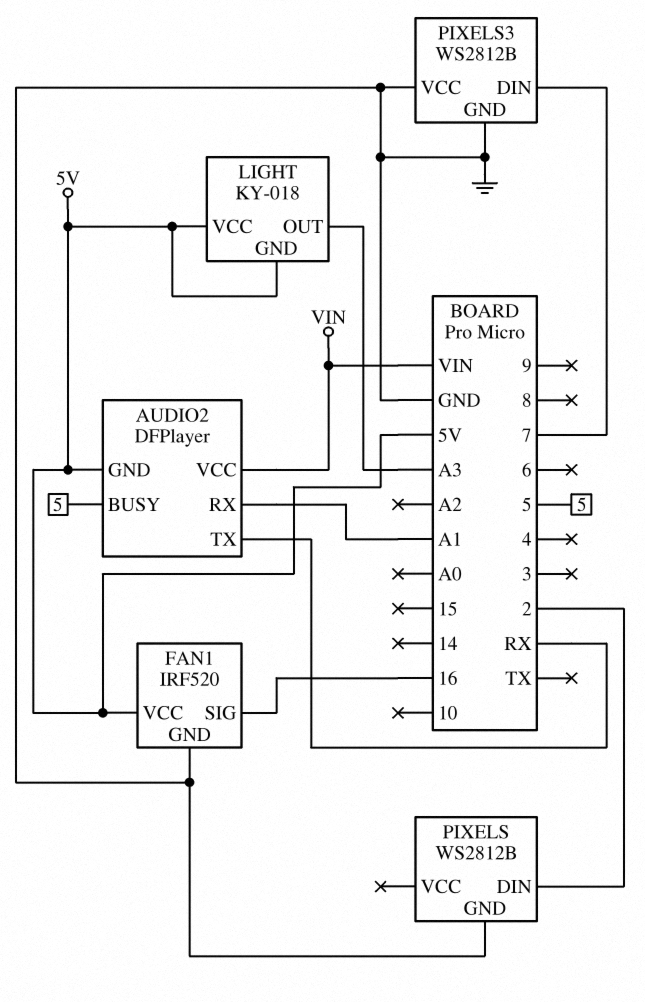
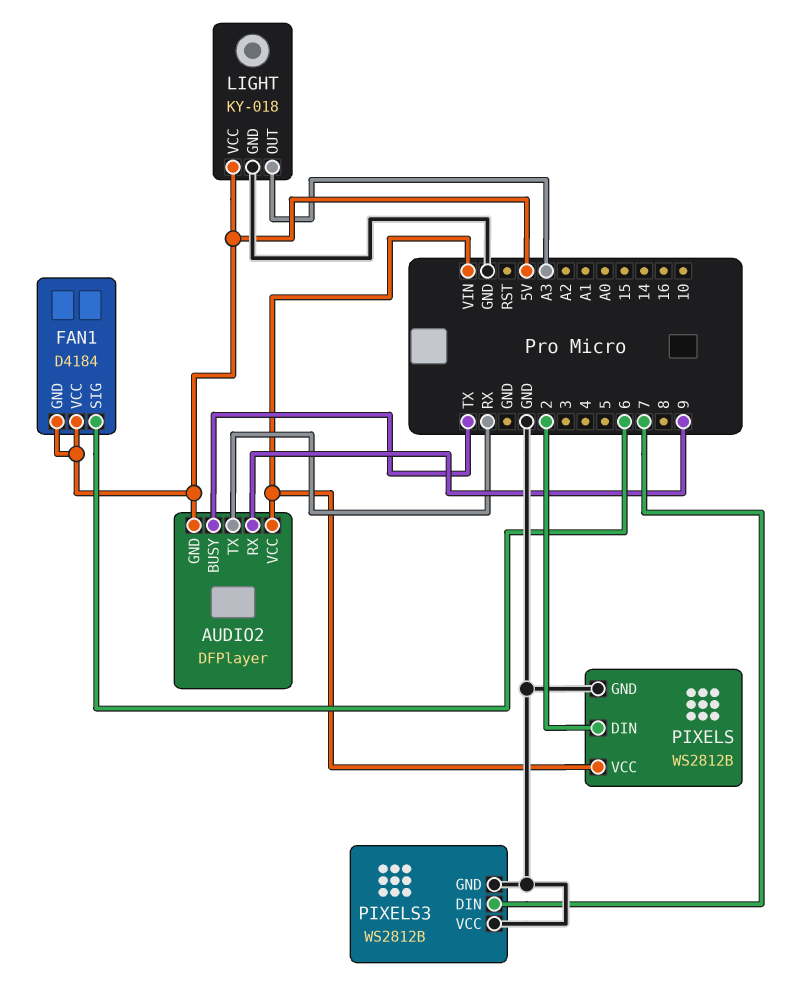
AUDIO2 pin BUSY: 5 -> TX
AUDIO2 pin RX: A1 -> 9
FAN1: IRF520 -> D4184
FAN1 pin GND: GND -> 5V
FAN1 pin SIG: 16 -> 6
LIGHT pin GND: 5V -> GND
PIXELS pin VCC: none -> VIN

